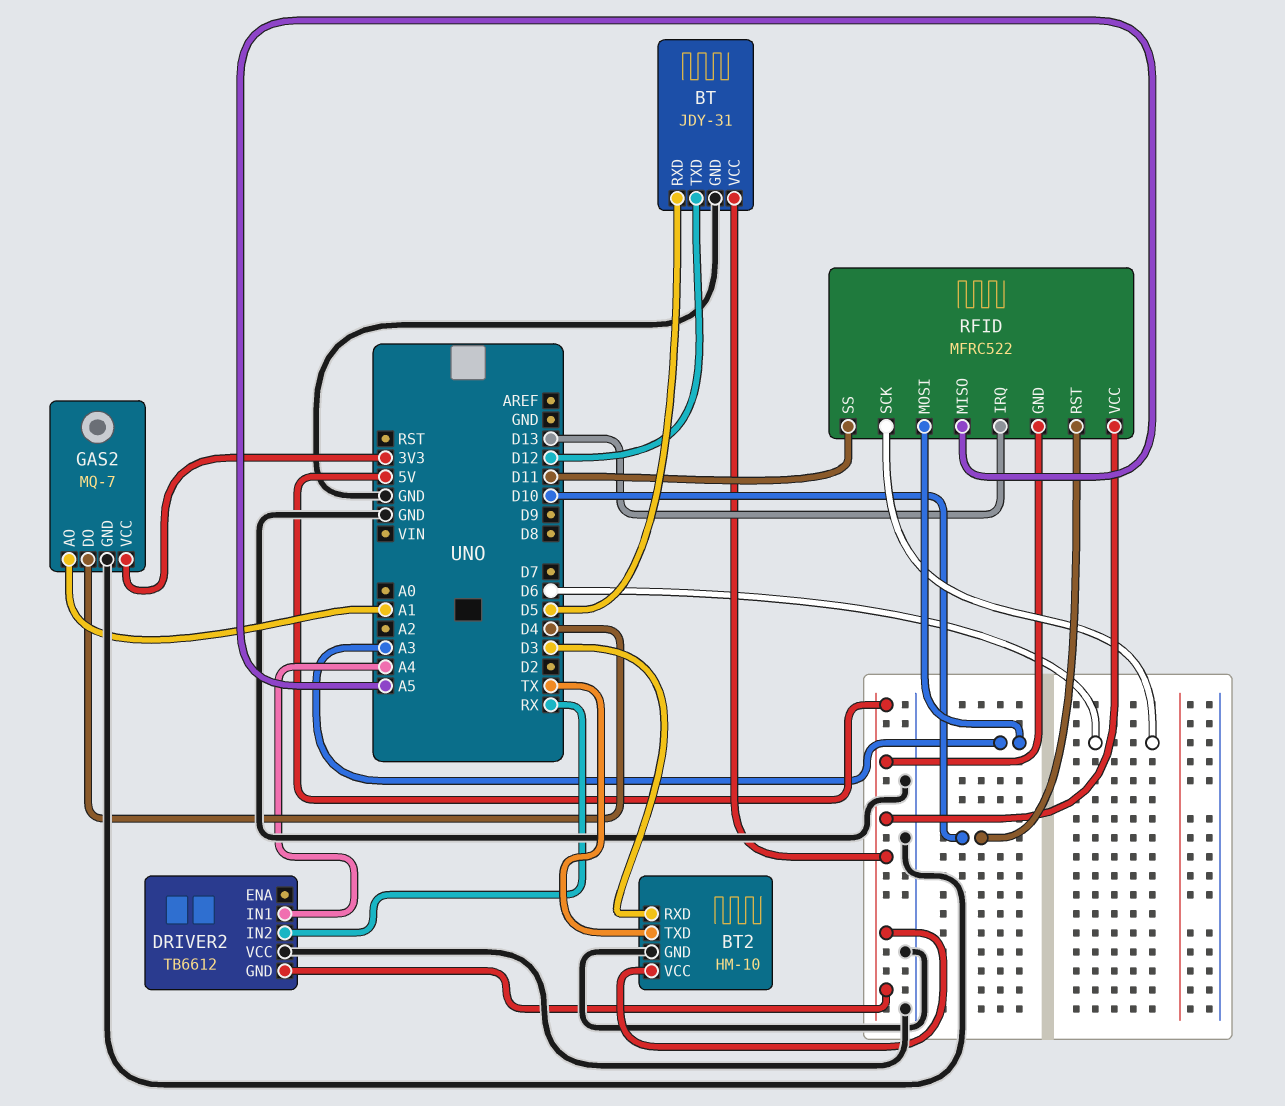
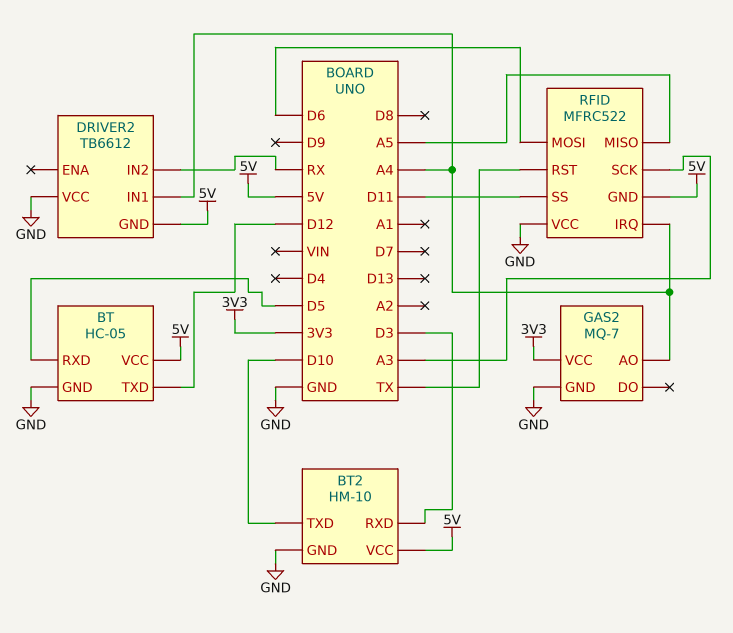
BT: JDY-31 -> HC-05
BT2 pin TXD: TX -> D10
GAS2 pin AO: A1 -> A4
GAS2 pin DO: D4 -> none
RFID pin IRQ: D13 -> A4
RFID pin MOSI: A3 -> D6
RFID pin RST: D10 -> TX
RFID pin SCK: D6 -> A3
RFID pin VCC: 5V -> GND

